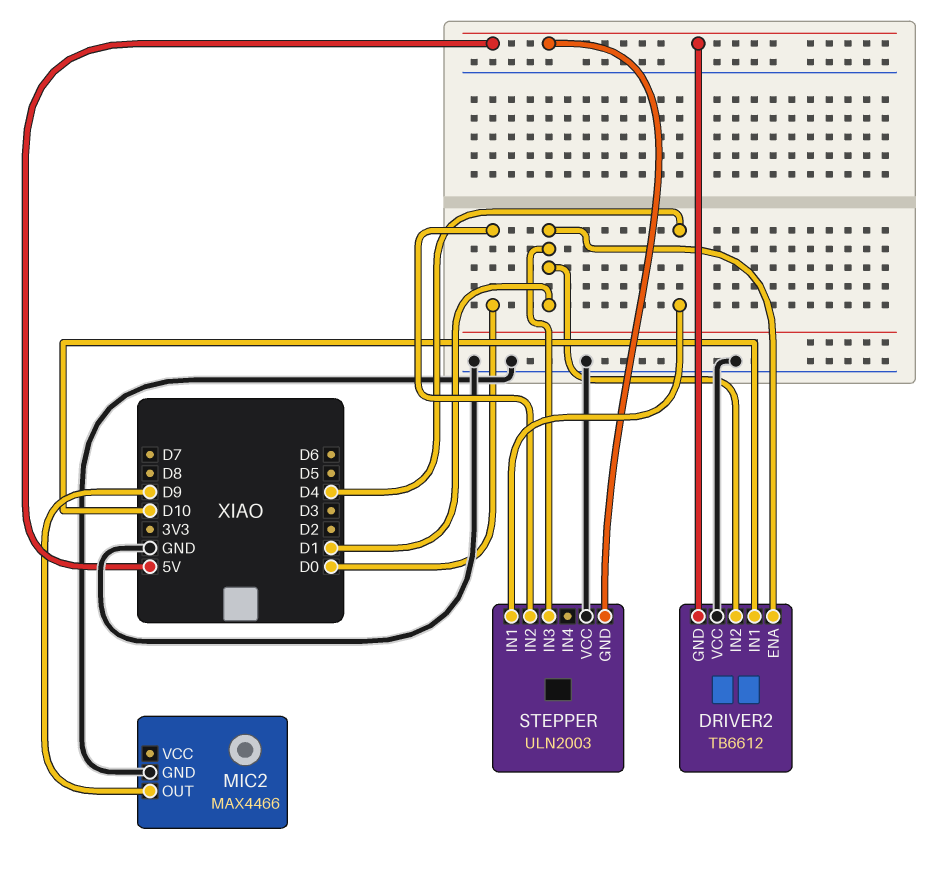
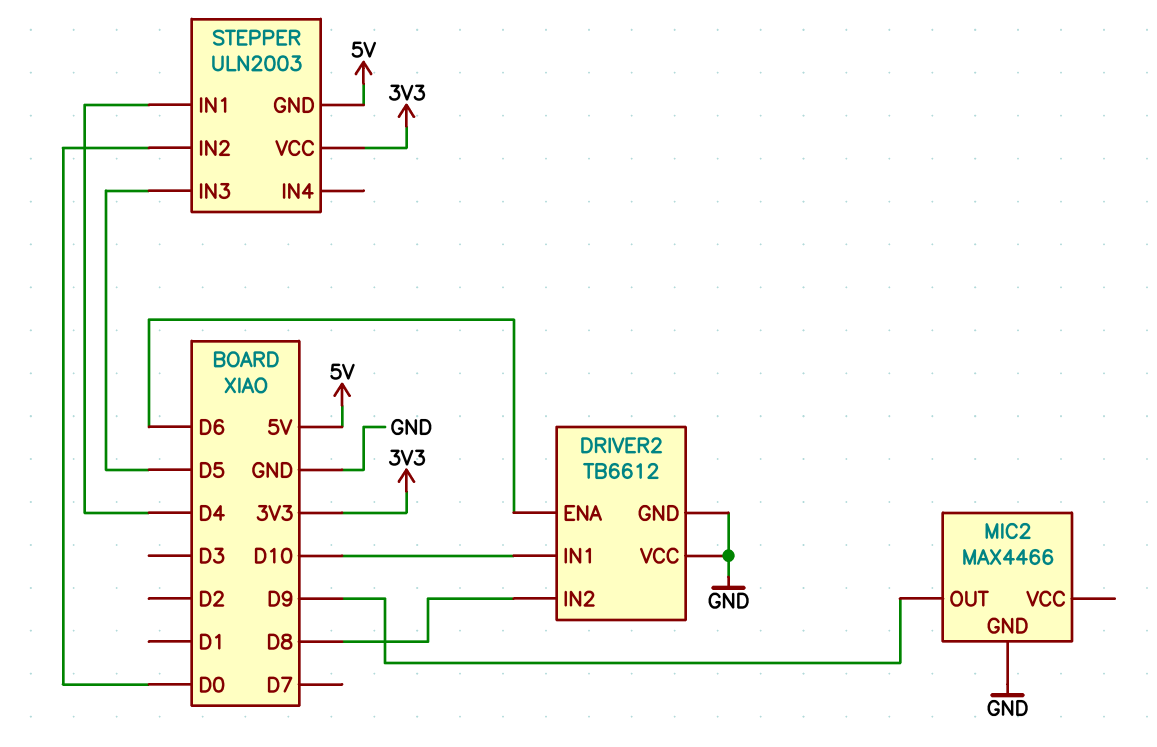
DRIVER2 pin ENA: D1 -> D6
DRIVER2 pin GND: 5V -> GND
DRIVER2 pin IN2: D1 -> D8
STEPPER pin IN3: D1 -> D5
STEPPER pin VCC: GND -> 3V3

